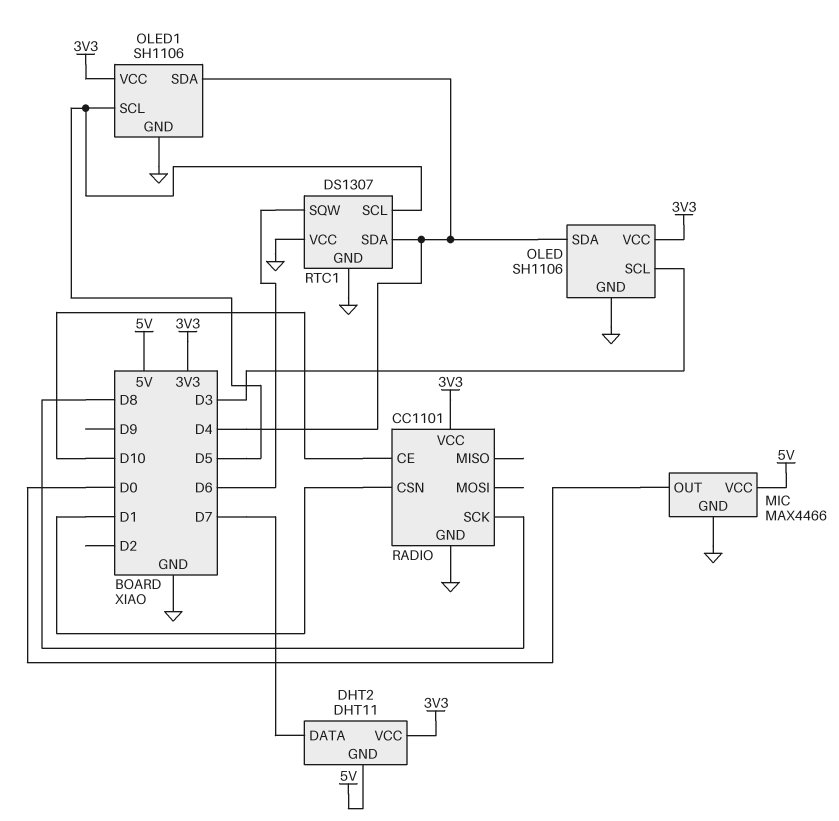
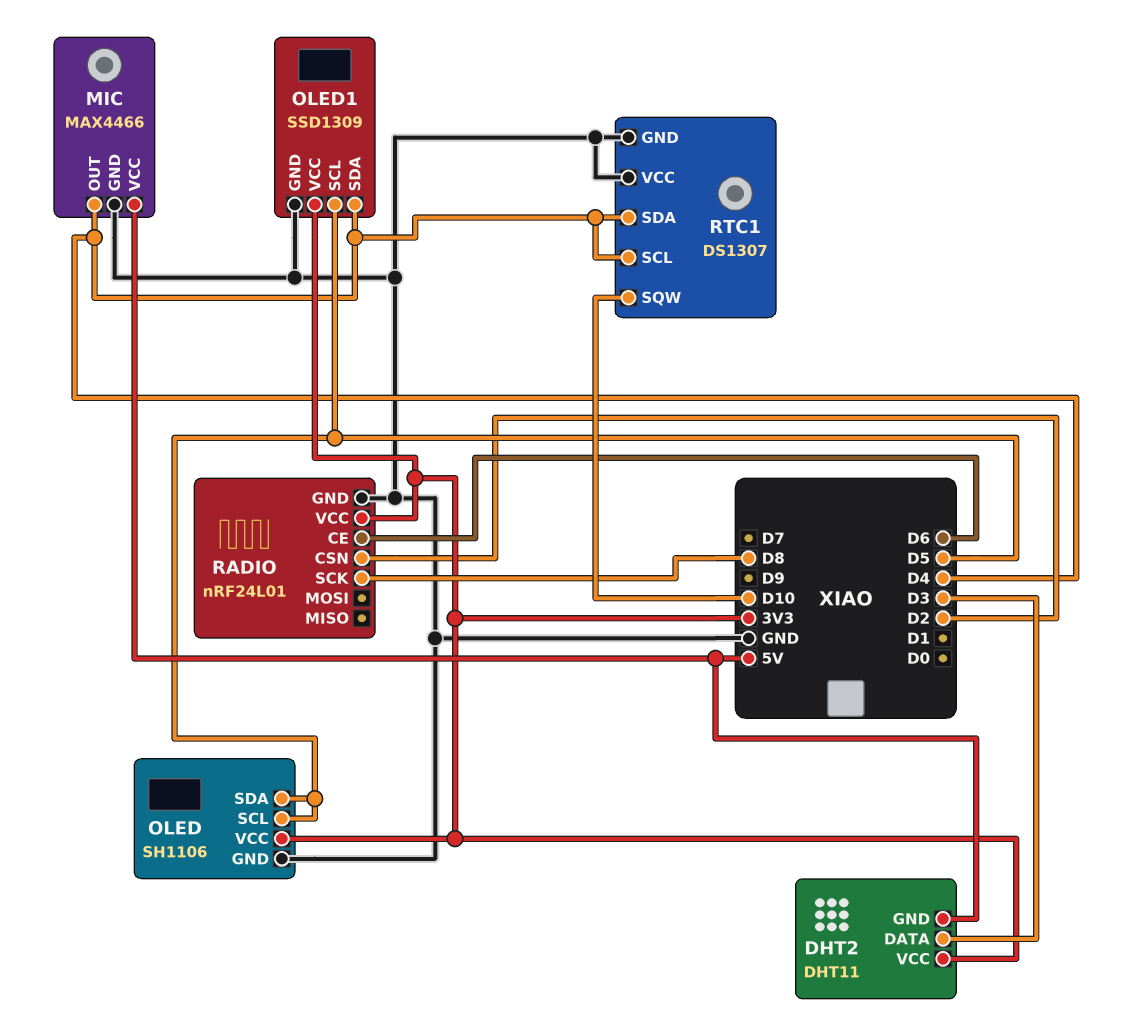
DHT2 pin DATA: D7 -> D3
MIC pin OUT: D0 -> D4
OLED pin SCL: D3 -> D5
OLED pin SDA: D4 -> D5
OLED1: SH1106 -> SSD1309
RADIO: CC1101 -> nRF24L01
RADIO pin CE: D10 -> D6
RADIO pin CSN: D1 -> D2
RTC1 pin SCL: D5 -> D4
RTC1 pin SQW: D6 -> D10

